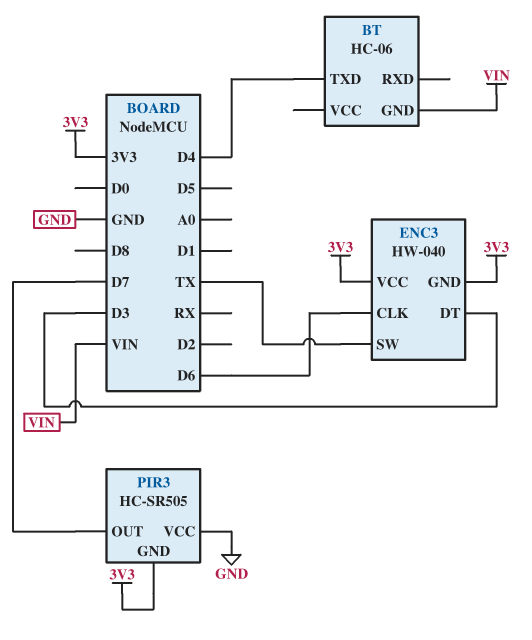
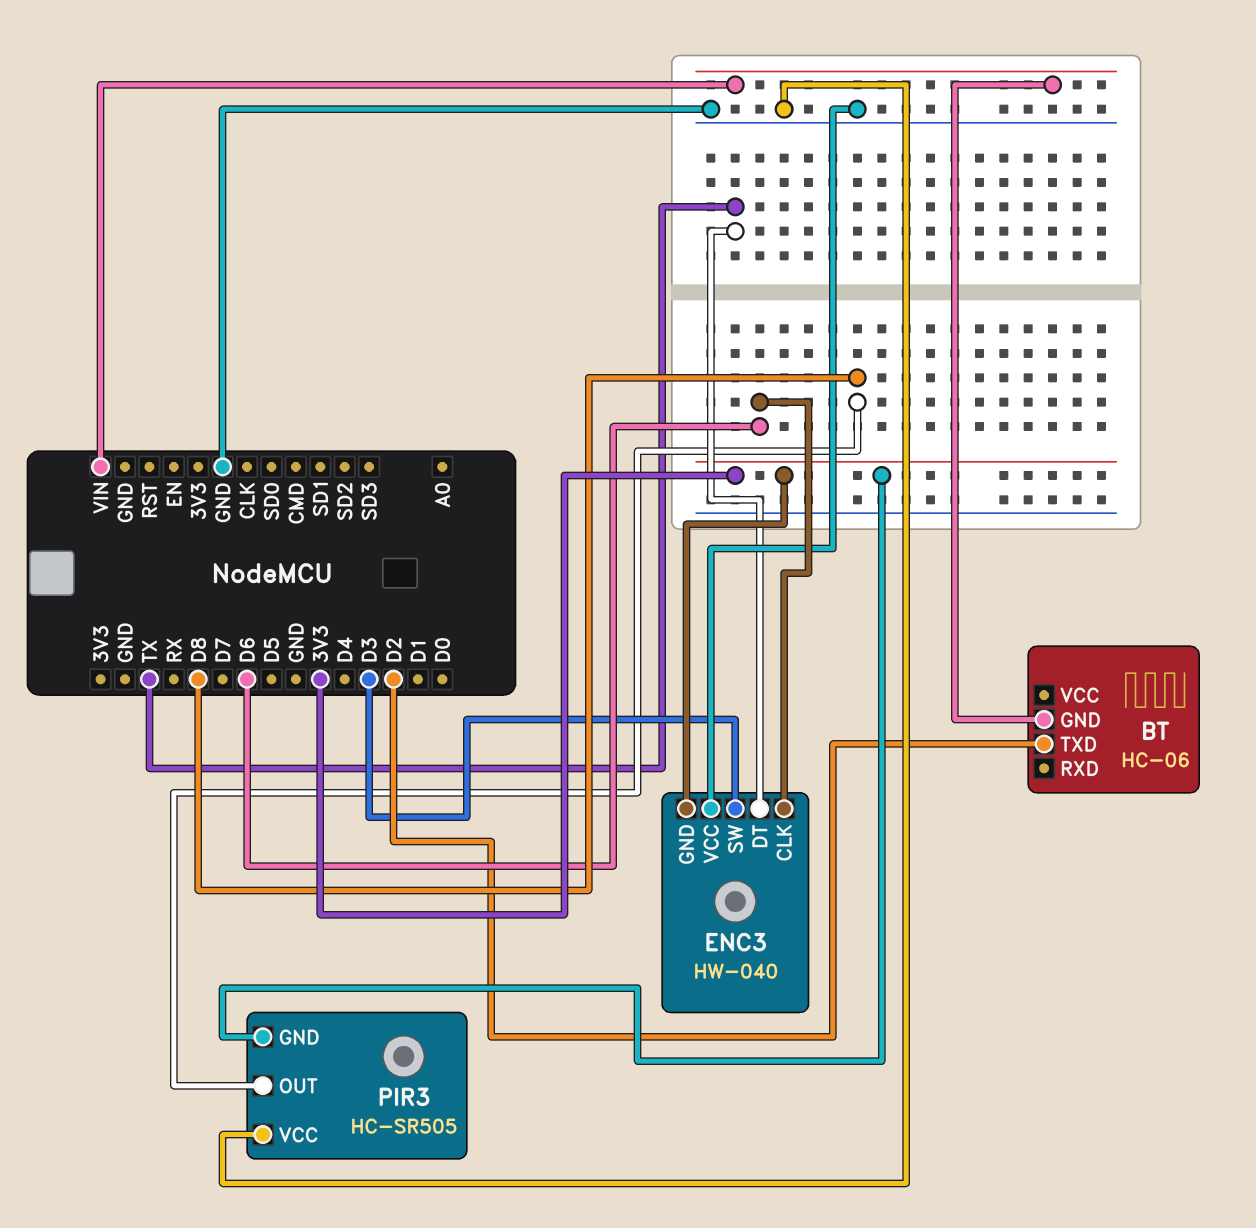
BT pin TXD: D4 -> D2
ENC3 pin DT: D3 -> TX
ENC3 pin SW: TX -> D3
ENC3 pin VCC: 3V3 -> GND
PIR3 pin OUT: D7 -> D8

